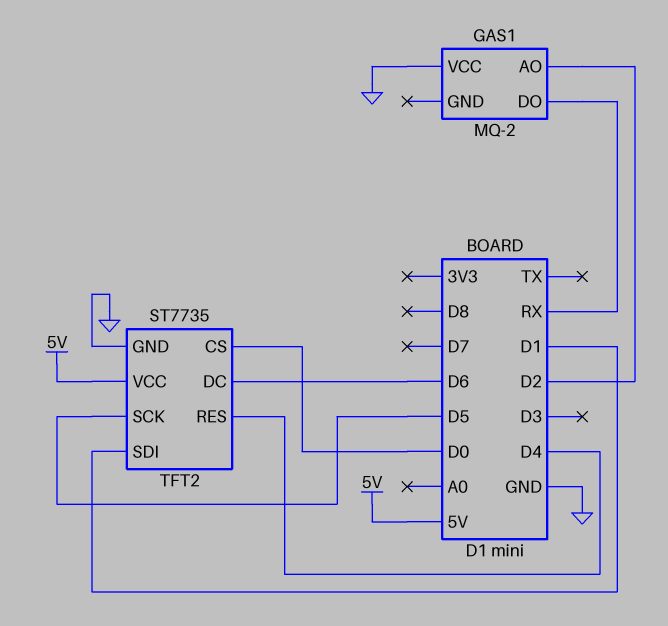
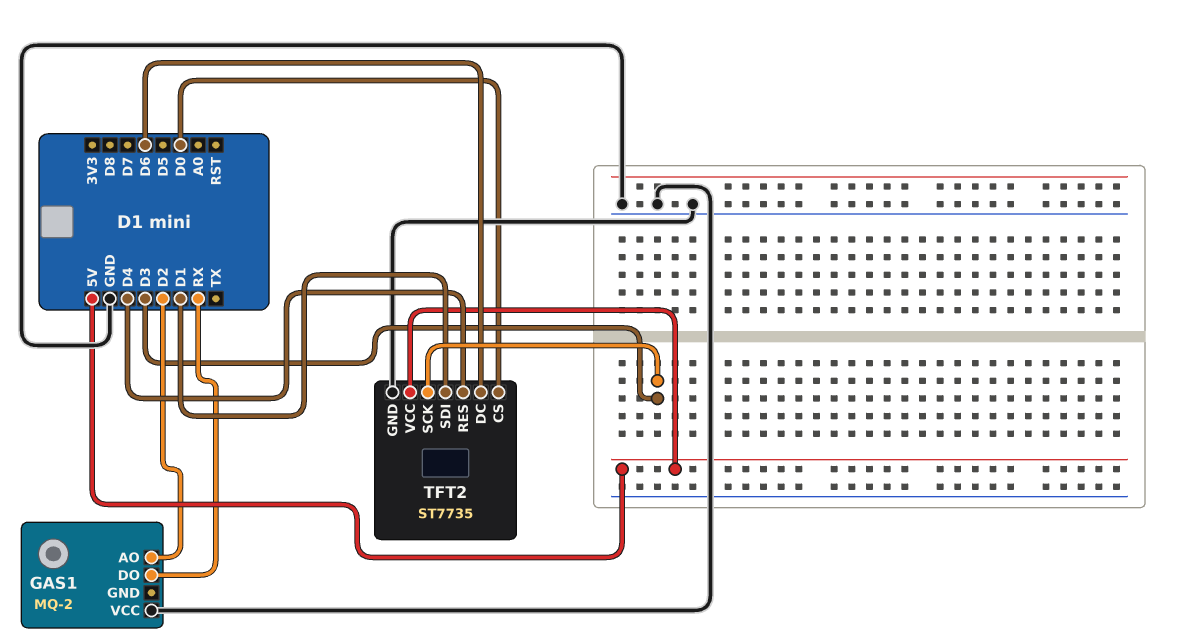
TFT2 pin SCK: D5 -> D3

